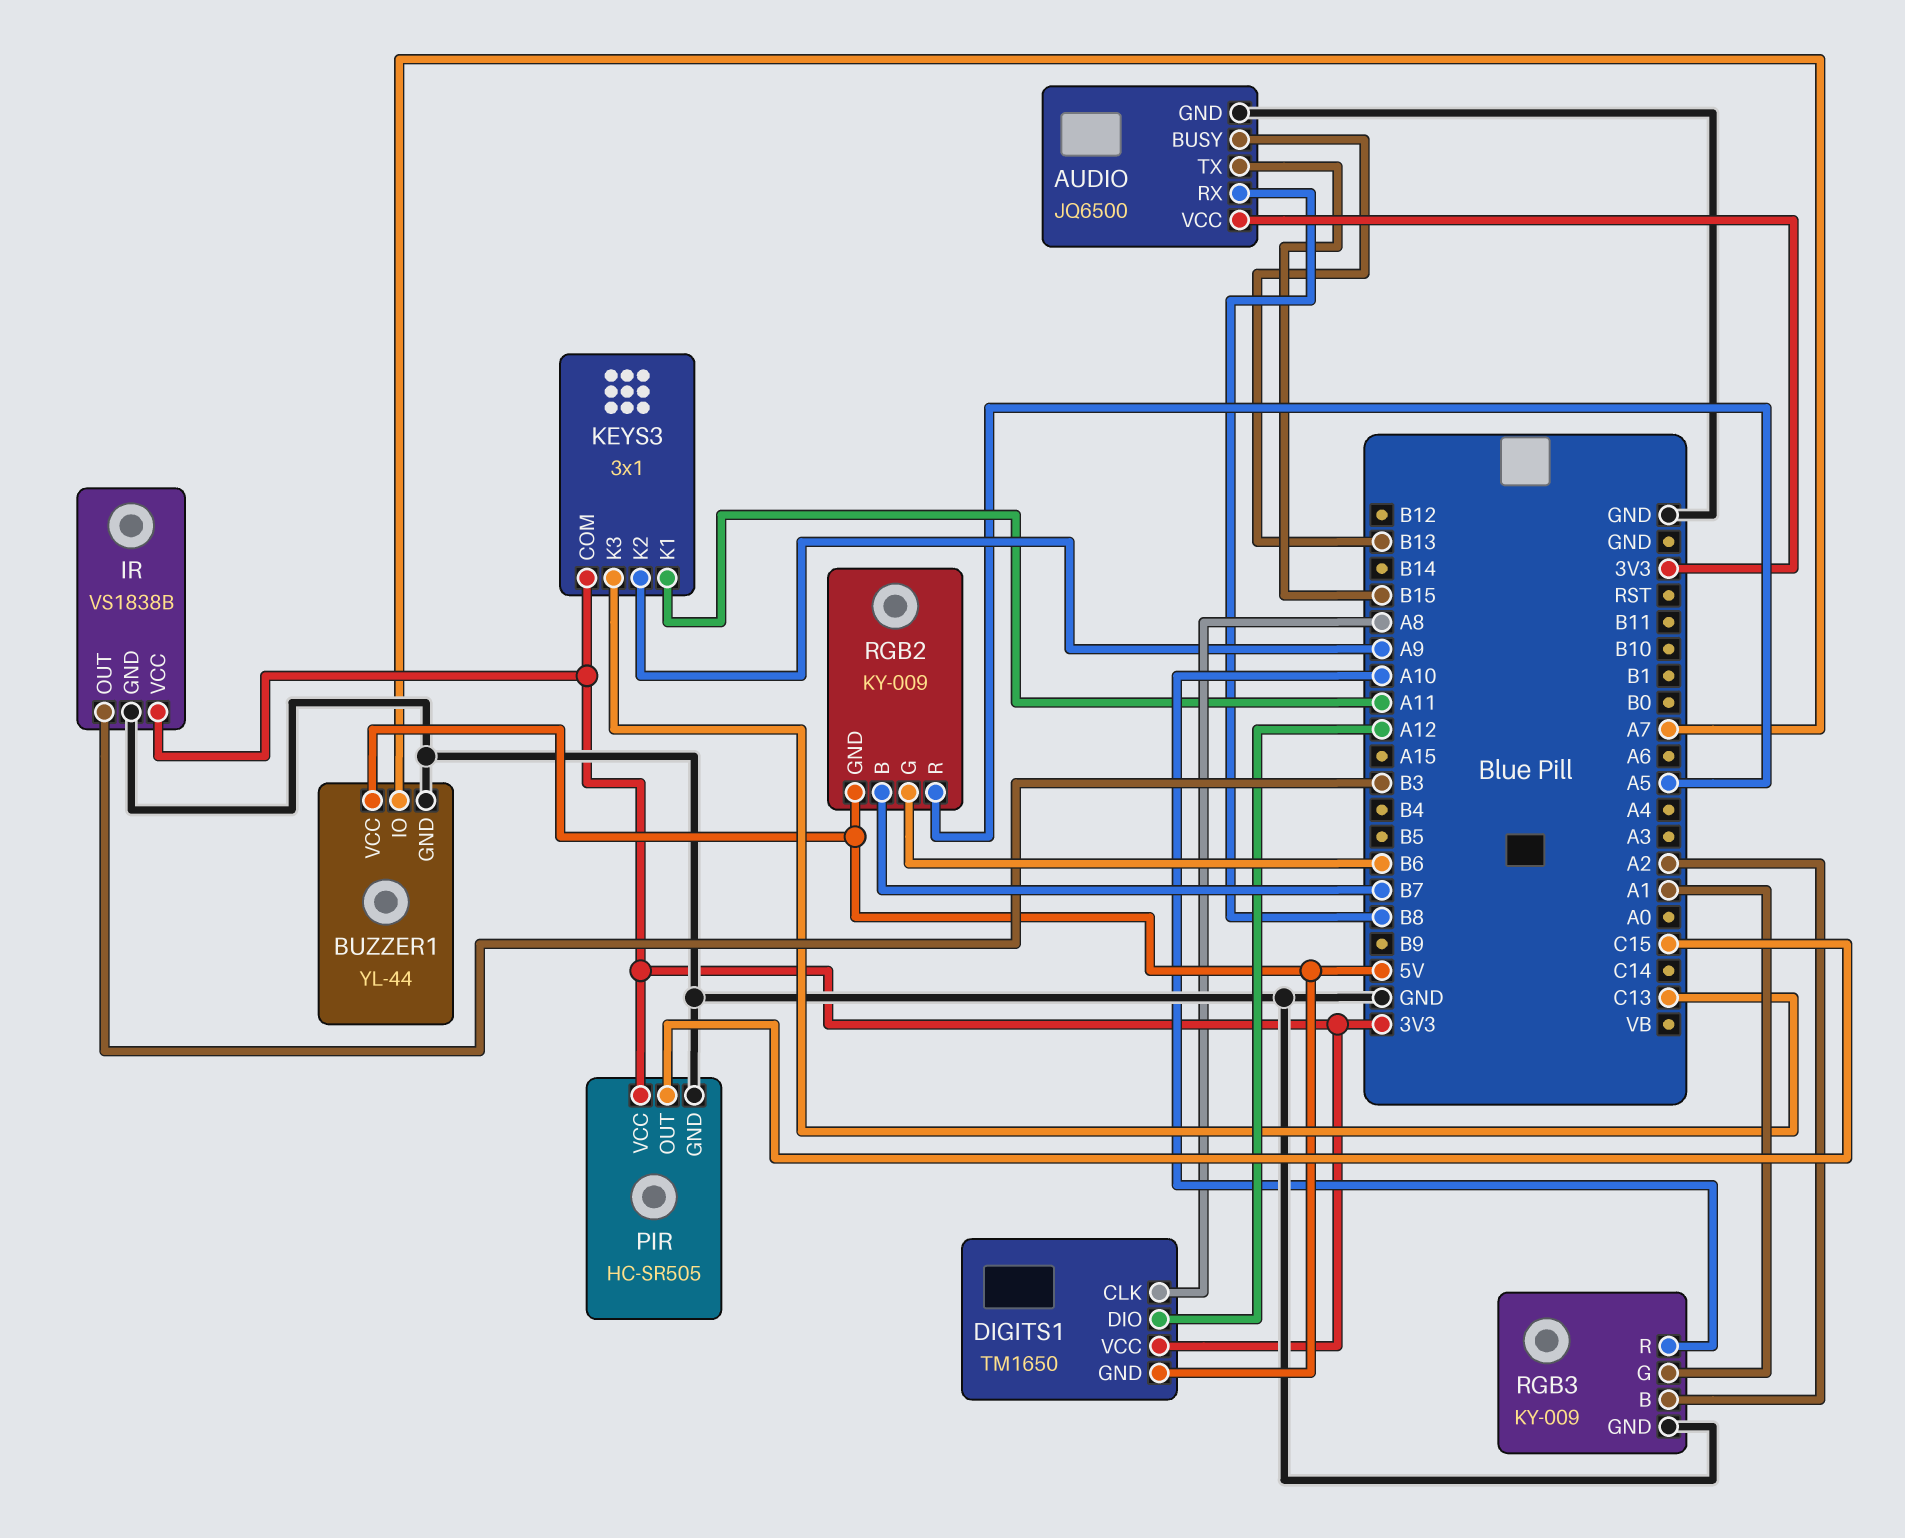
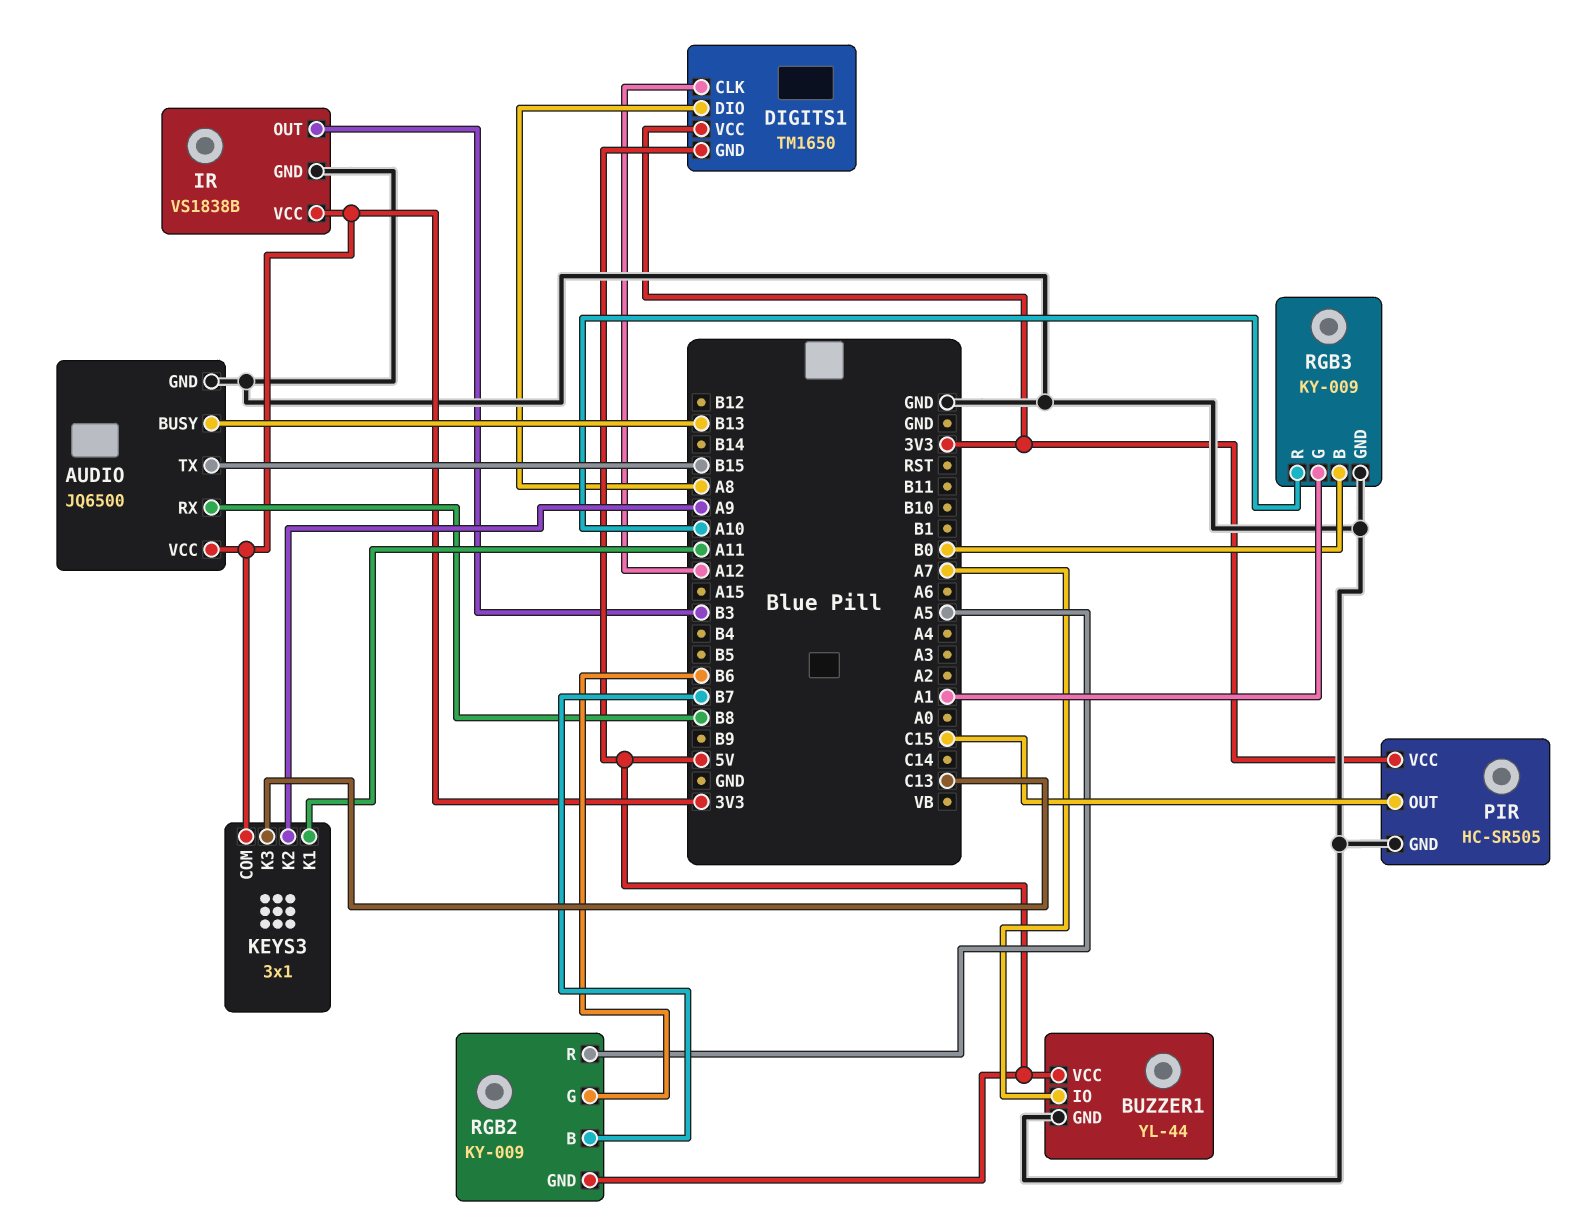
DIGITS1 pin CLK: A8 -> A12
DIGITS1 pin DIO: A12 -> A8
RGB3 pin B: A2 -> B0

